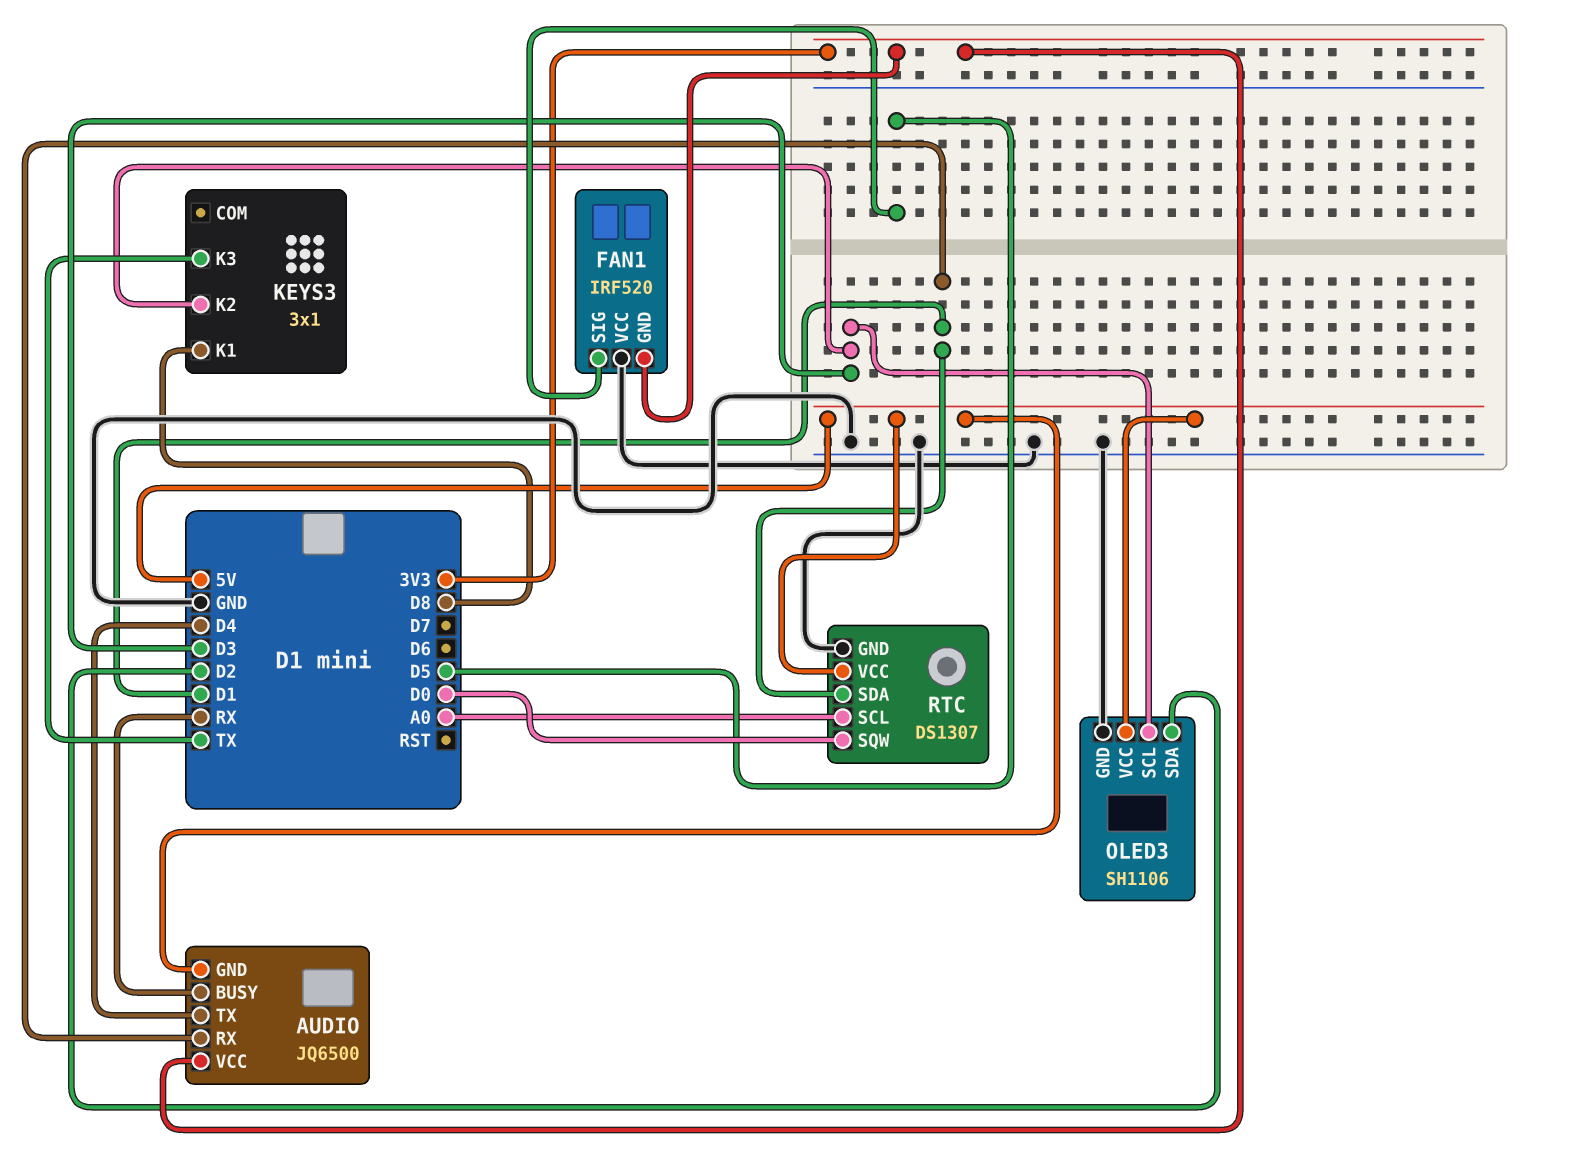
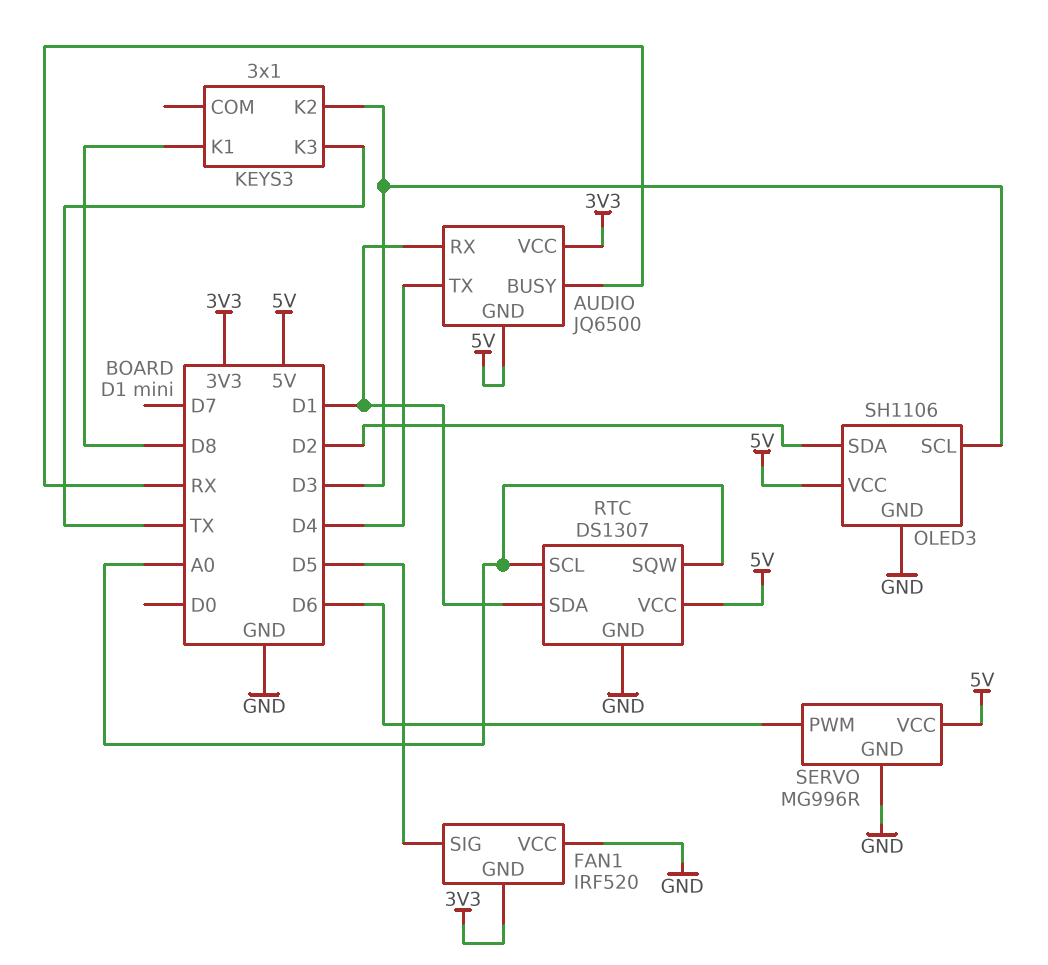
RTC pin SQW: D0 -> A0
SERVO: none -> MG996R
SERVO pin GND: none -> GND
SERVO pin PWM: none -> D6
SERVO pin VCC: none -> 5V

